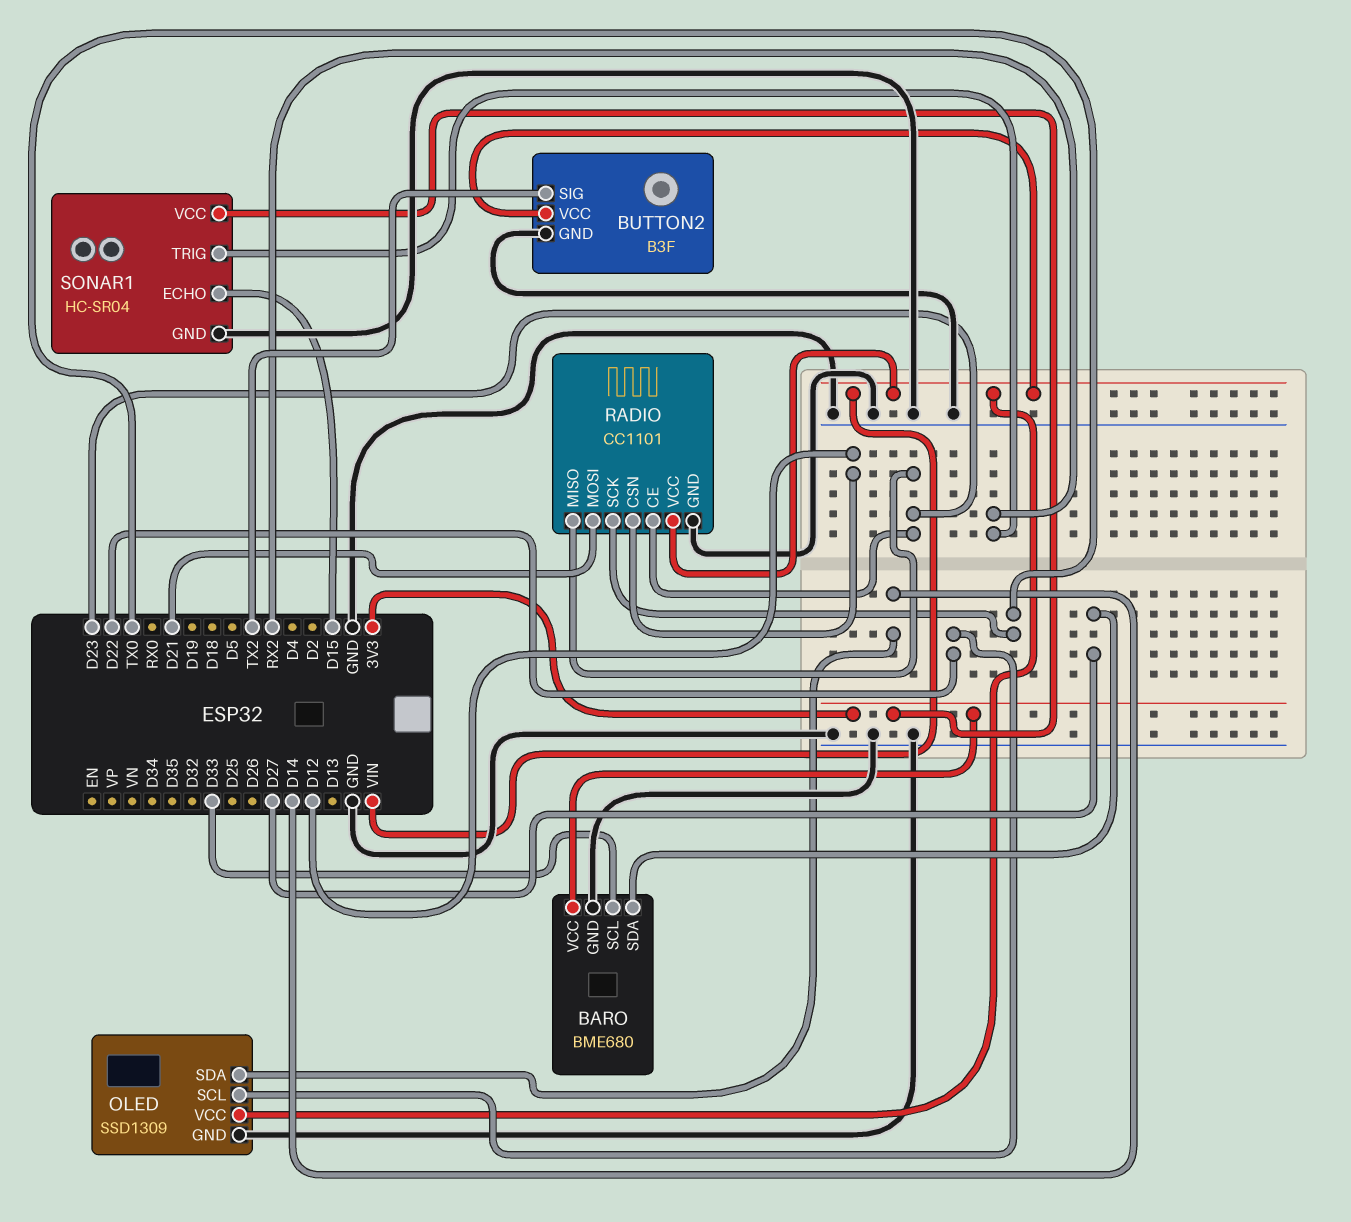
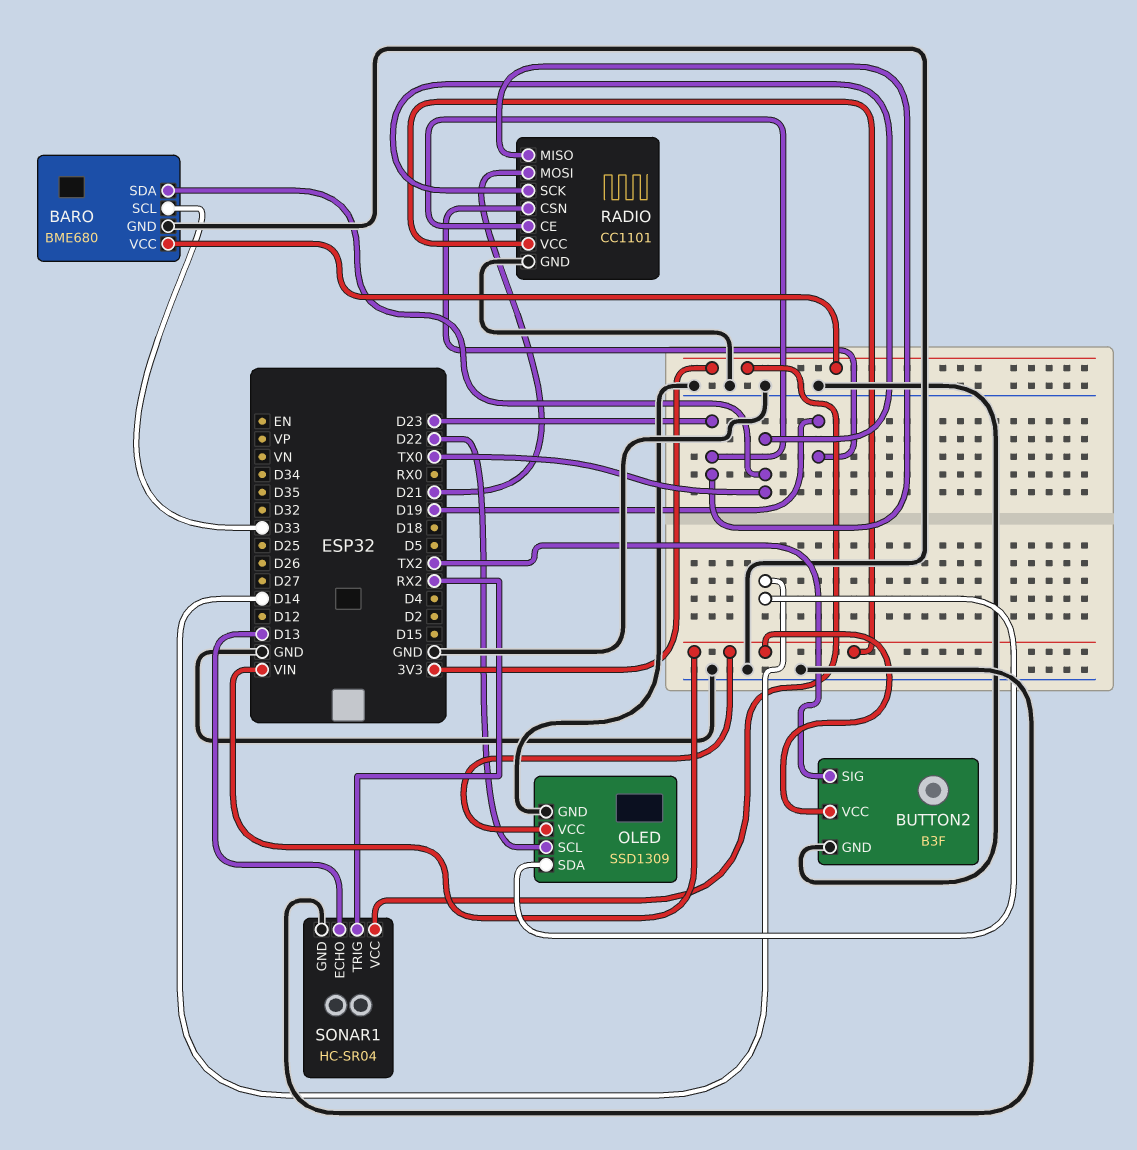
BARO pin SDA: D27 -> TX0
RADIO pin CSN: D12 -> D19
SONAR1 pin ECHO: D15 -> D13

